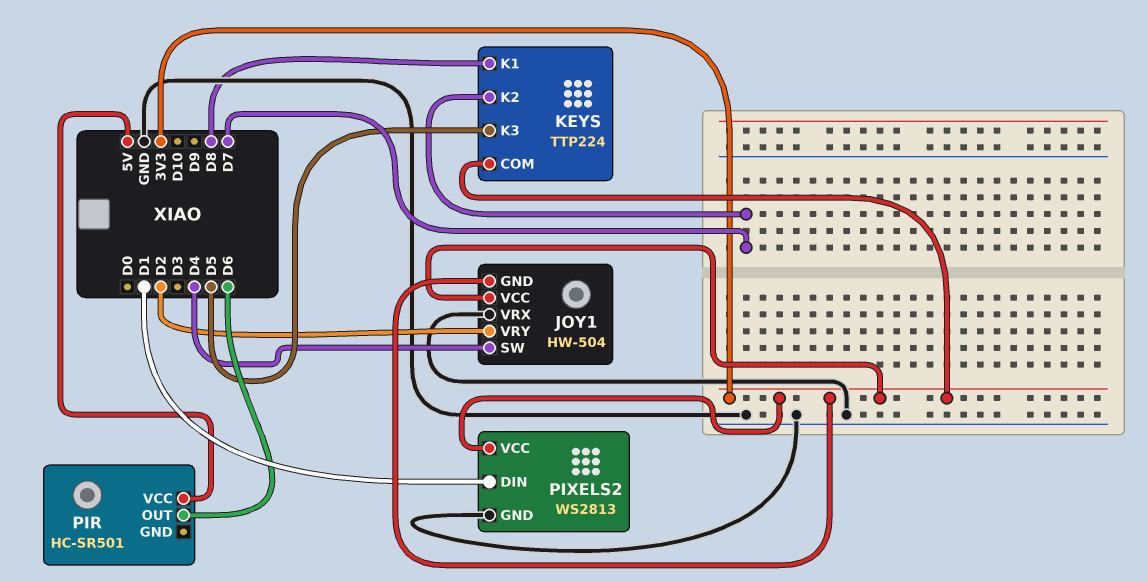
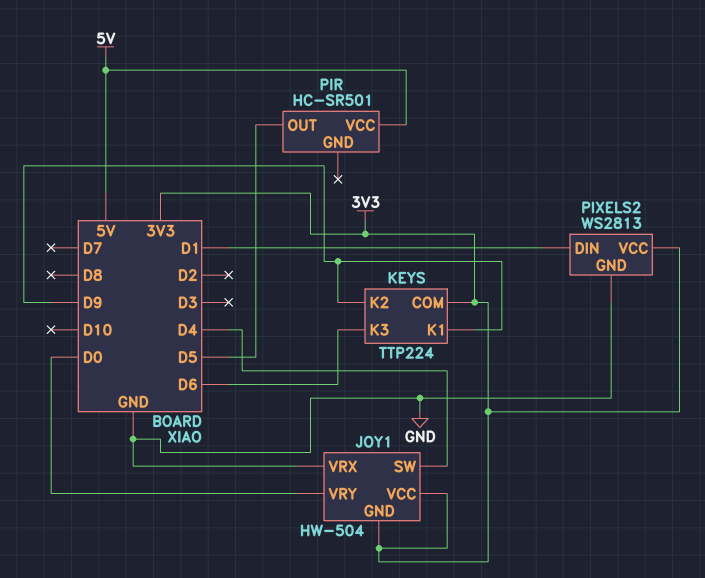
JOY1 pin VRY: D2 -> D0
KEYS pin K1: D8 -> D9
KEYS pin K2: D7 -> D9
KEYS pin K3: D5 -> D6
PIR pin OUT: D6 -> D5

